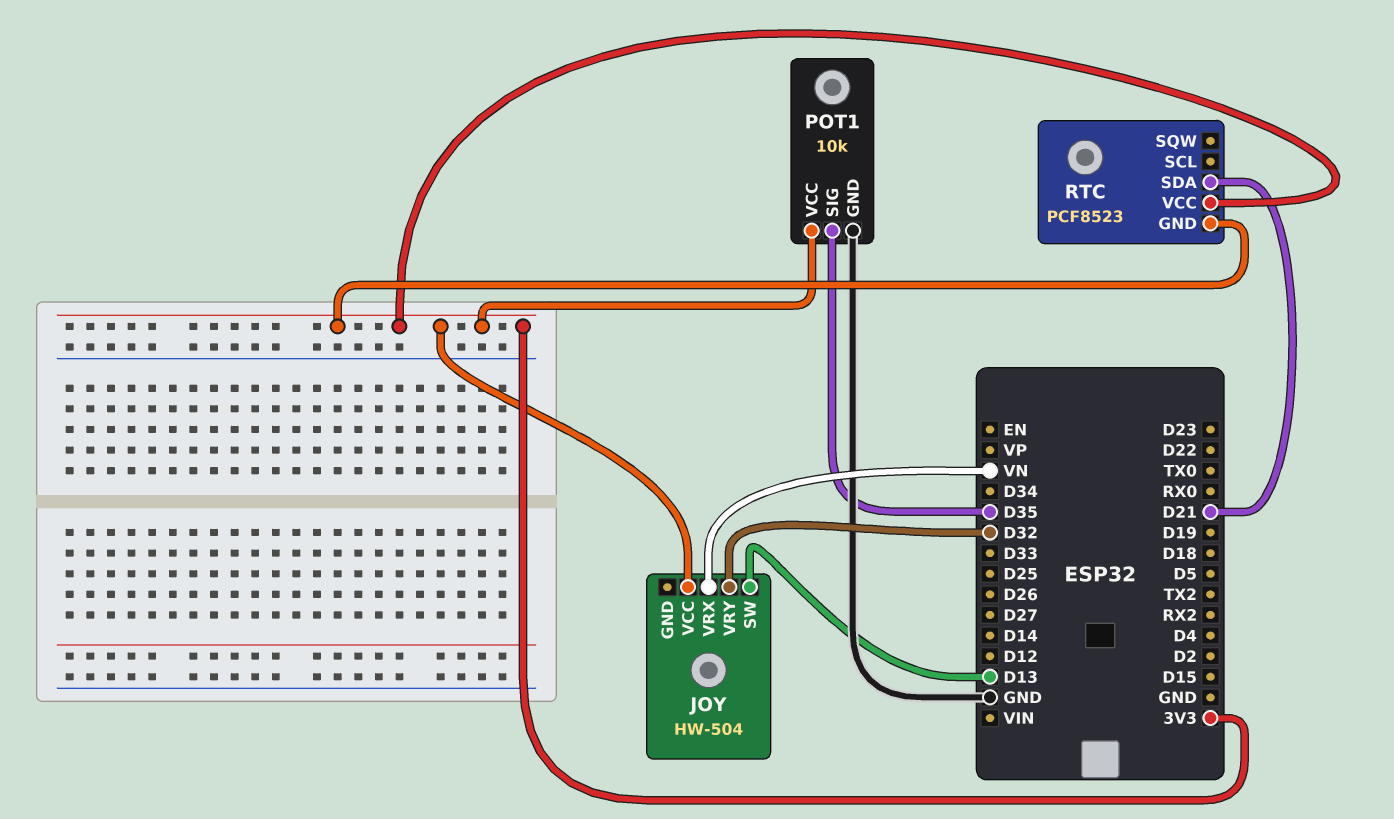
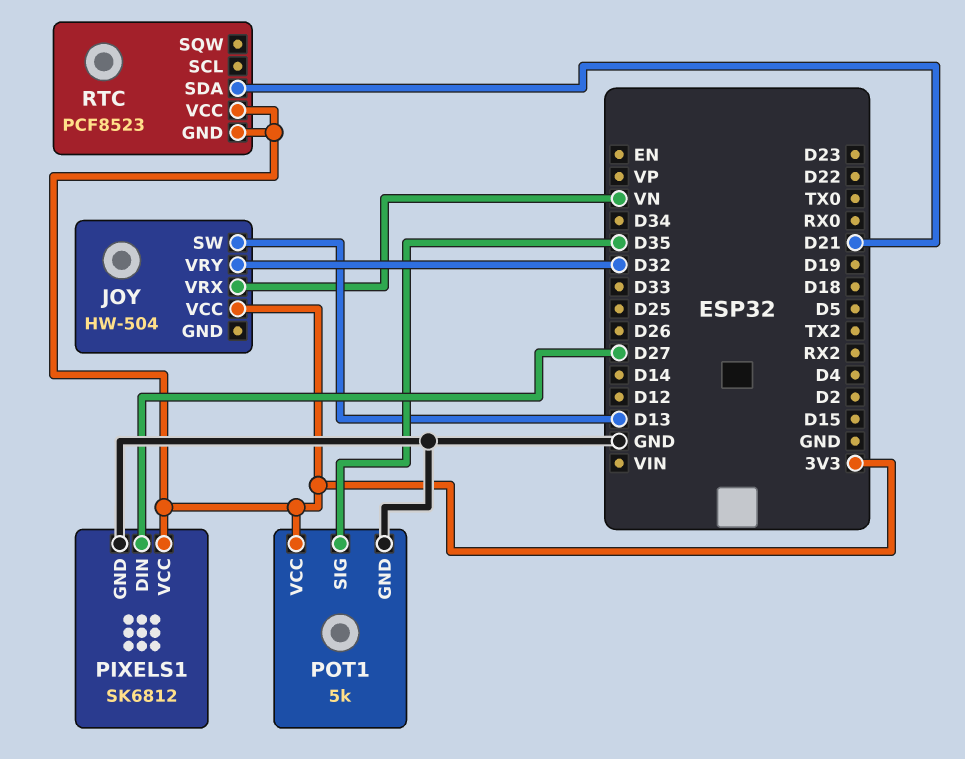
PIXELS1: none -> SK6812
PIXELS1 pin DIN: none -> D27
PIXELS1 pin GND: none -> GND
PIXELS1 pin VCC: none -> 3V3
POT1: 10k -> 5k

